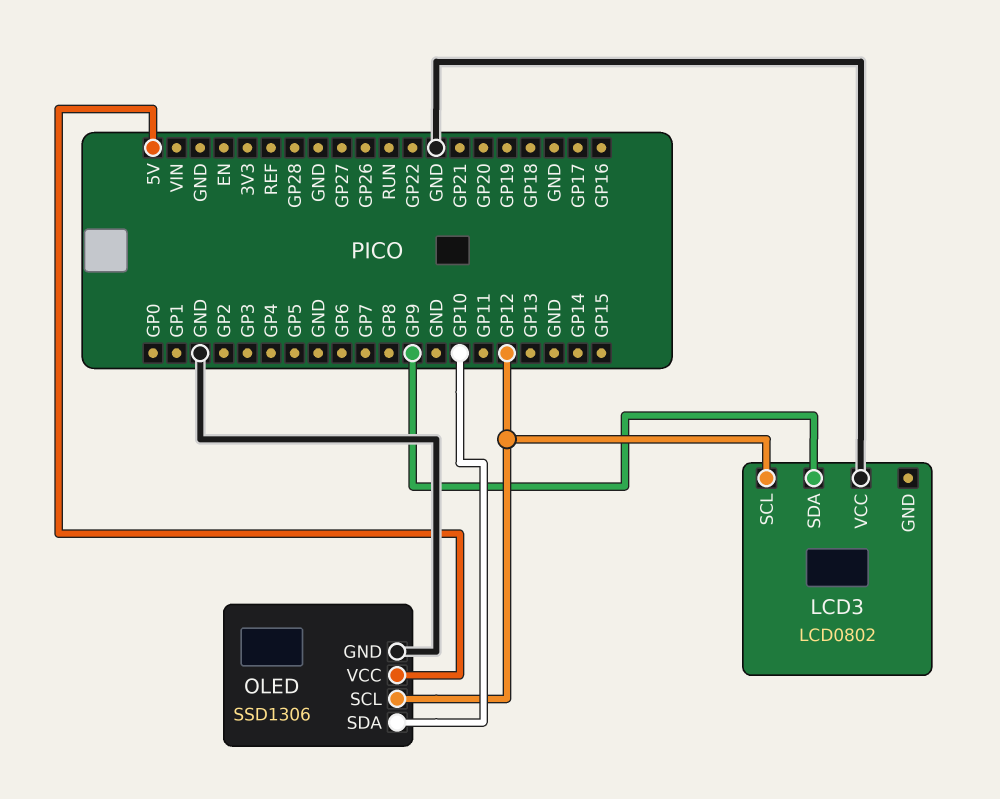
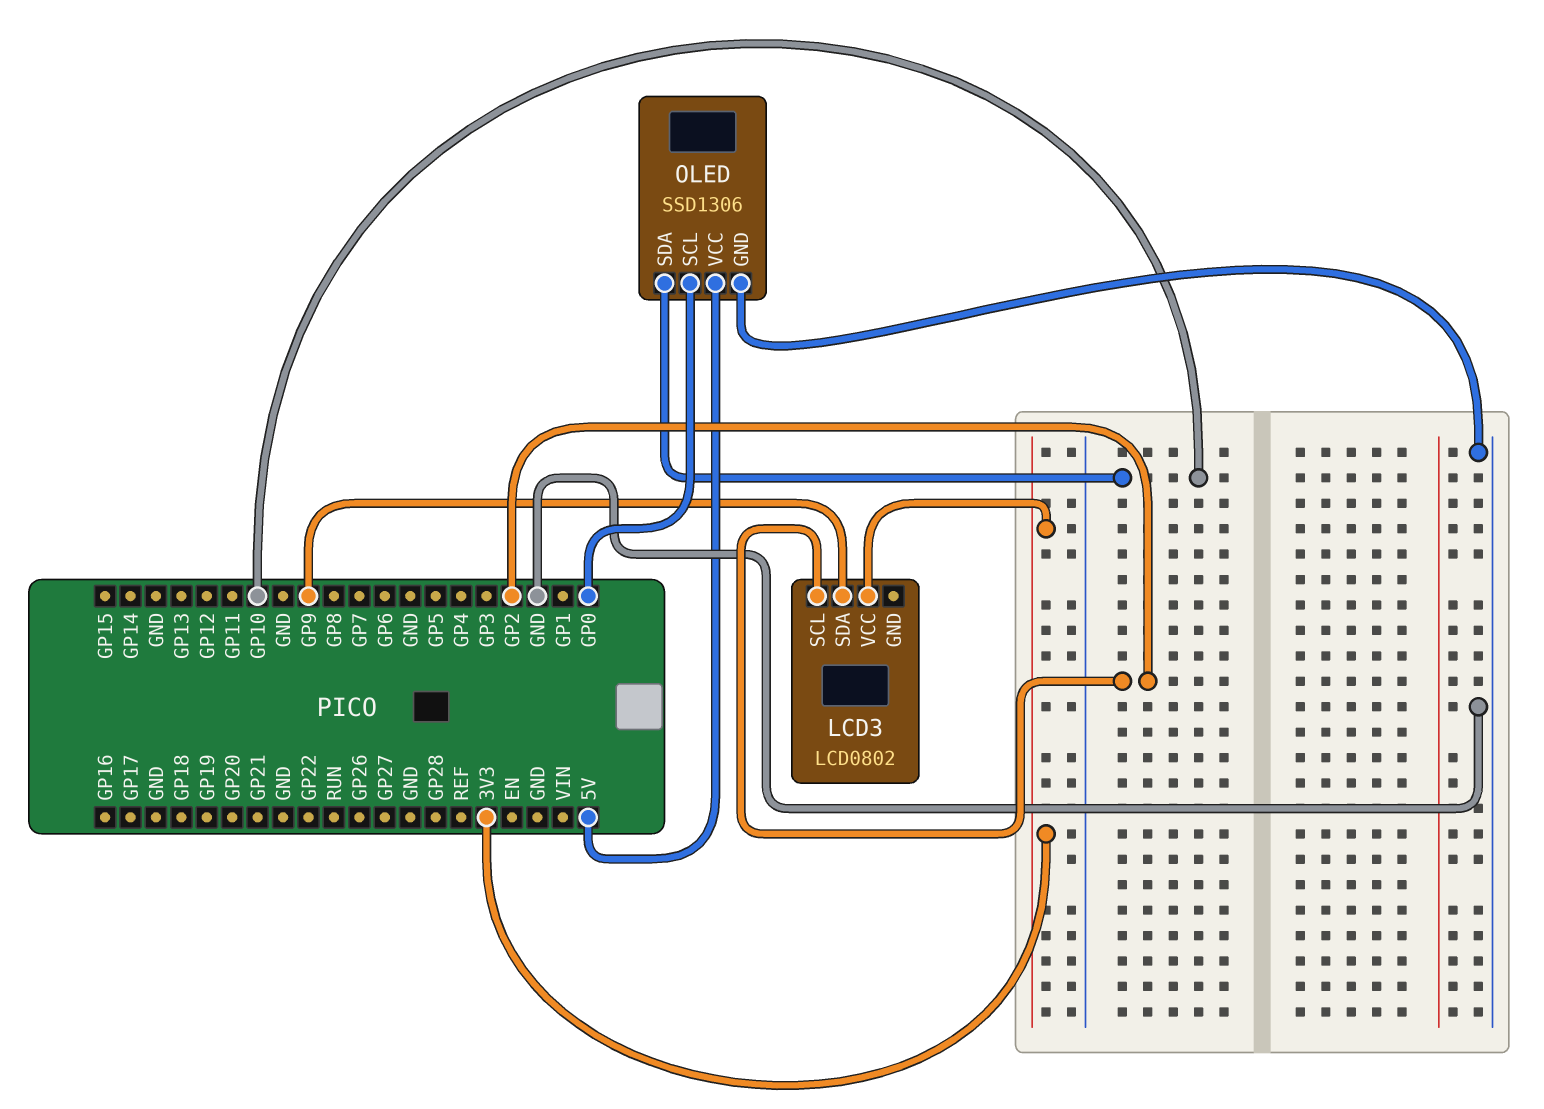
LCD3 pin SCL: GP12 -> GP2
LCD3 pin VCC: GND -> 3V3
OLED pin SCL: GP12 -> GP0

